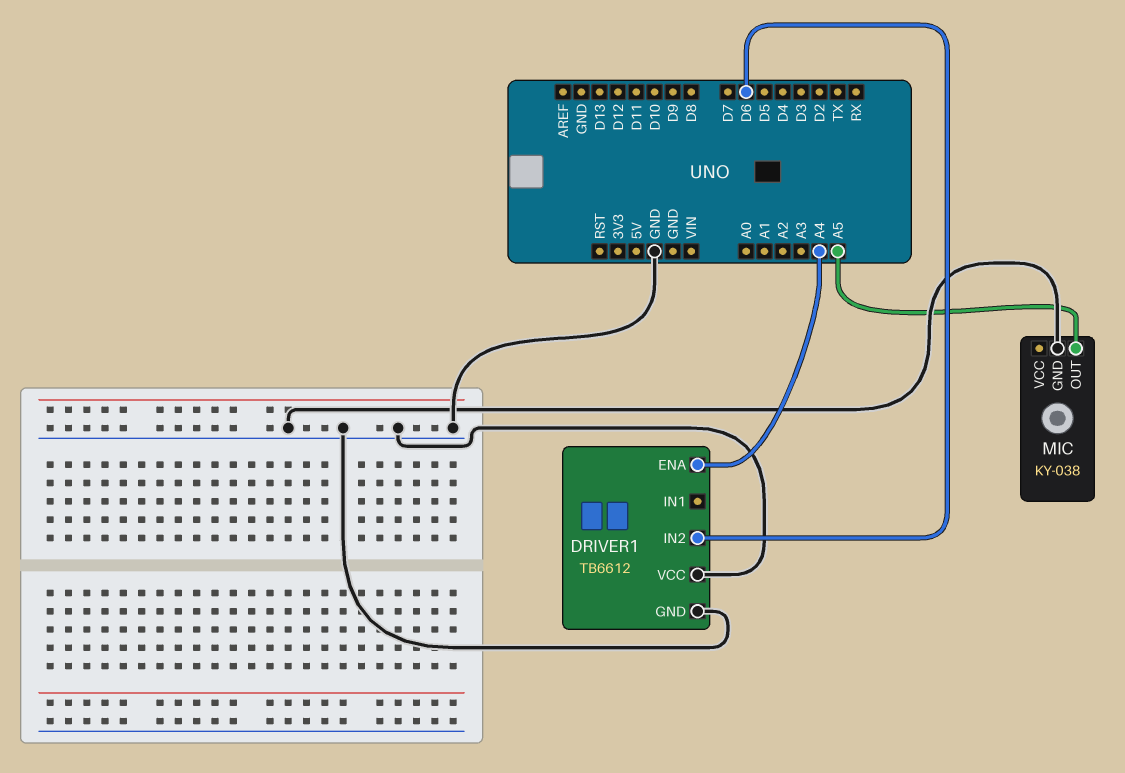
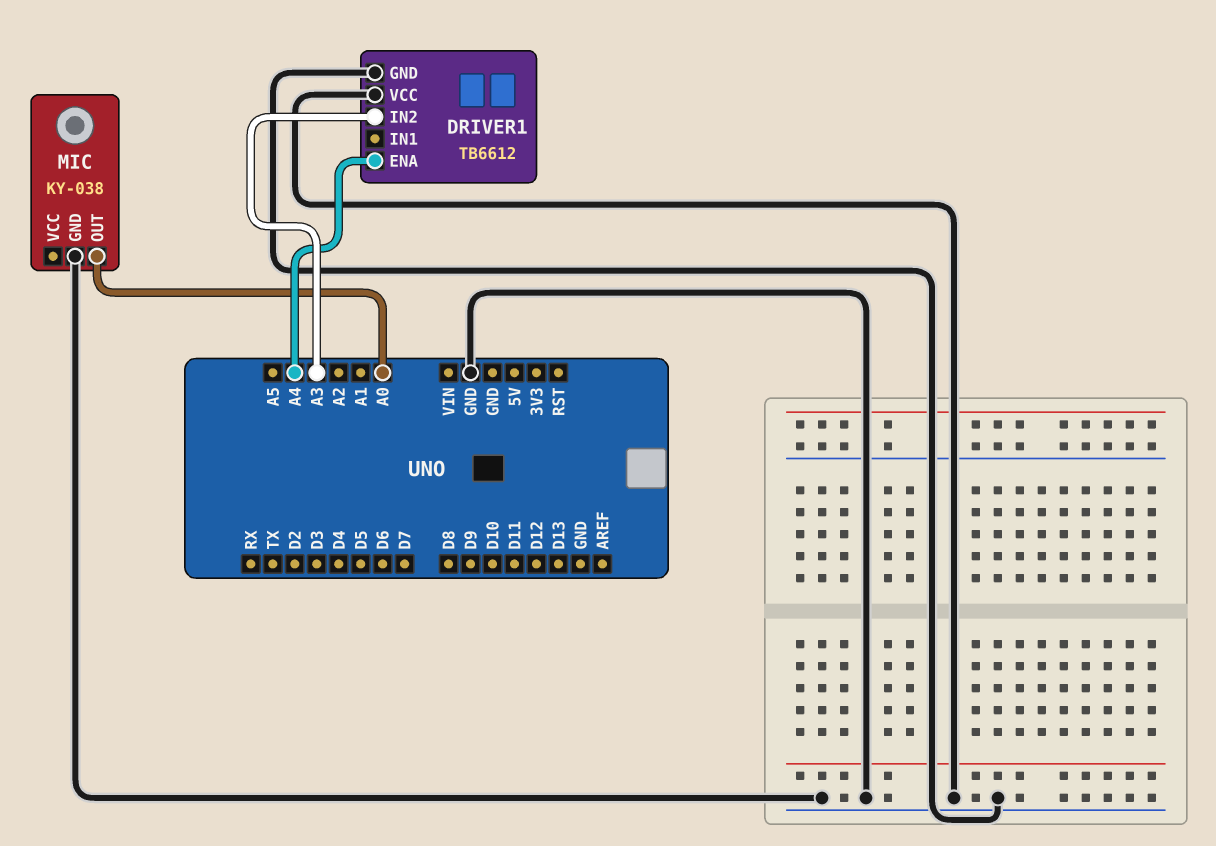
DRIVER1 pin IN2: D6 -> A3
MIC pin OUT: A5 -> A0

